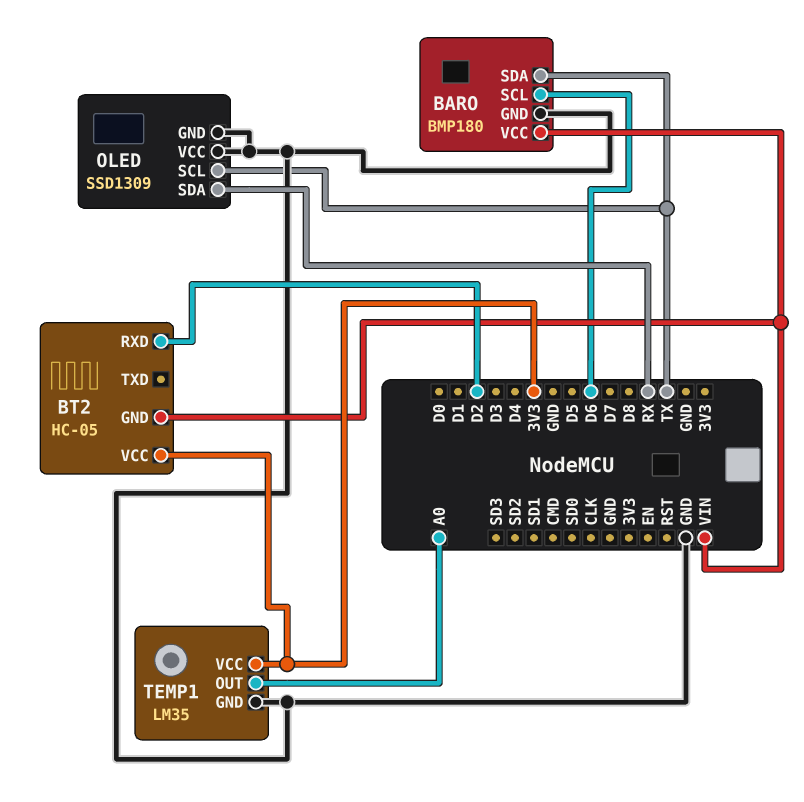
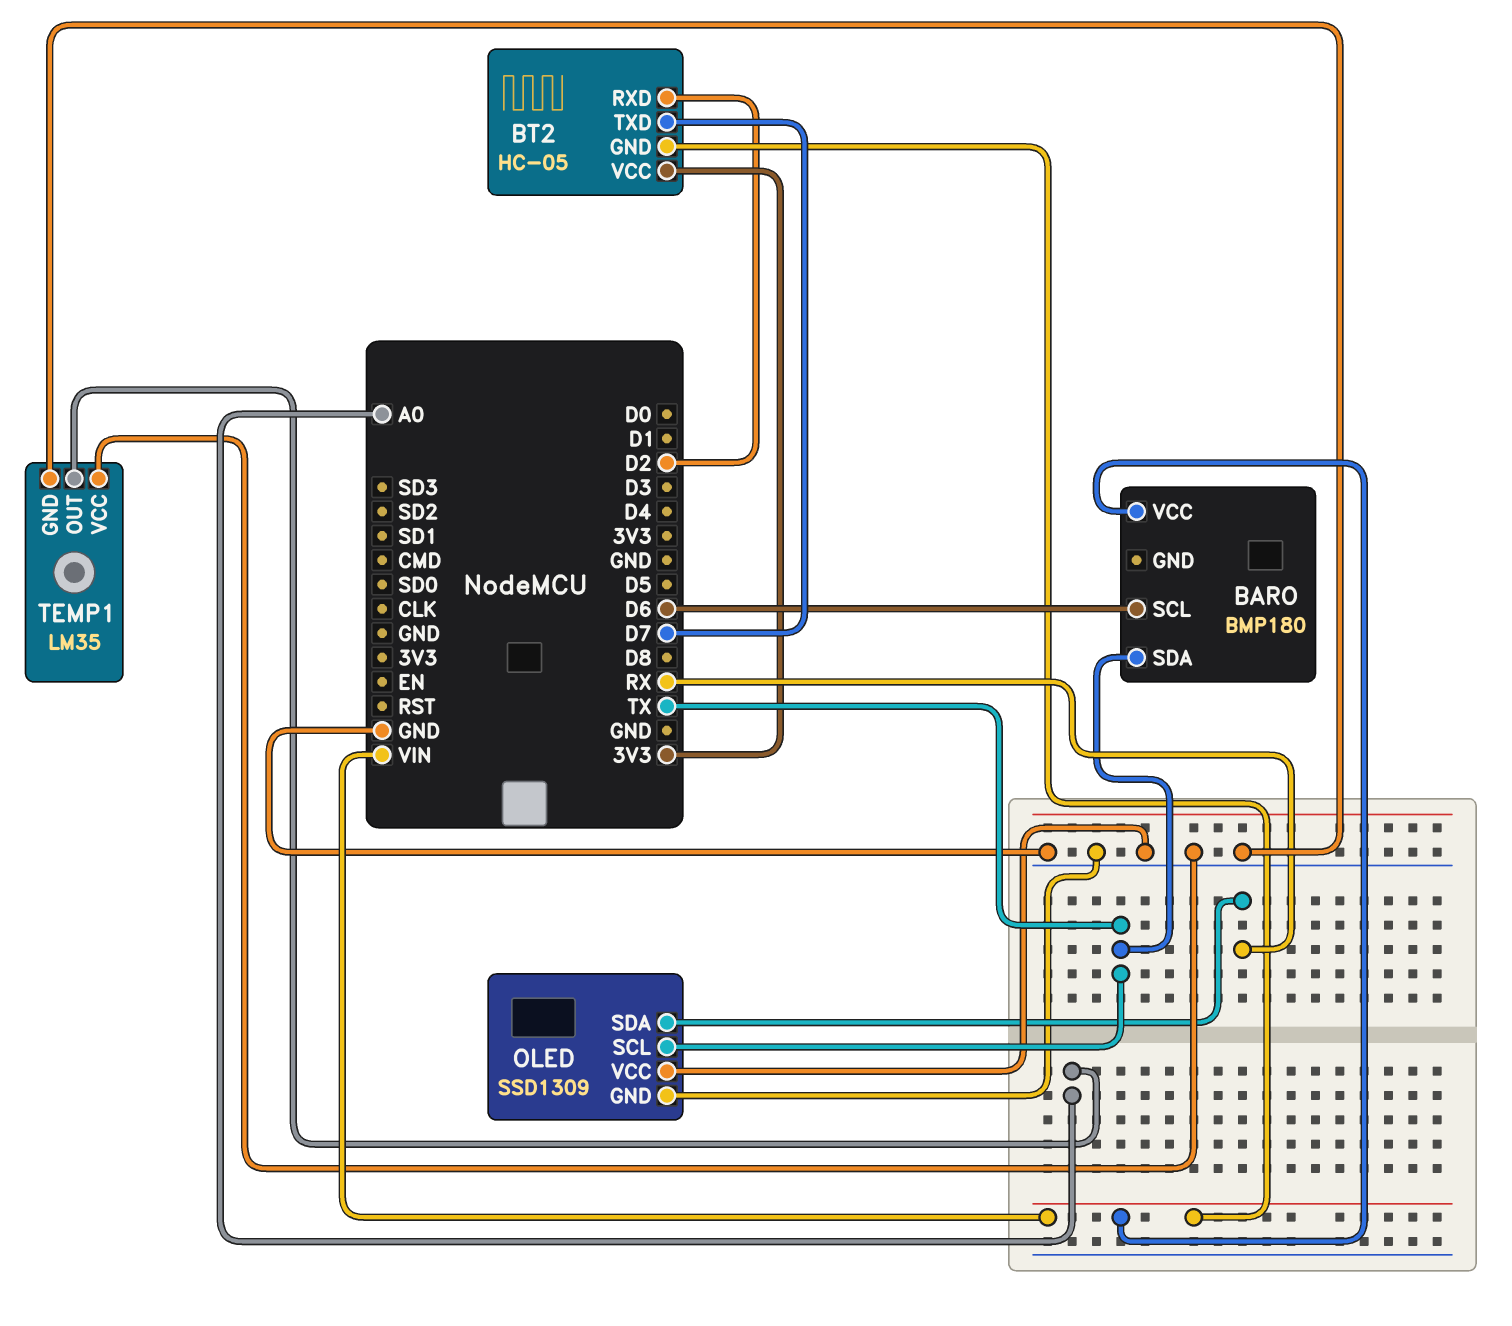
BARO pin GND: GND -> none
BT2 pin TXD: none -> D7
TEMP1 pin VCC: 3V3 -> GND

